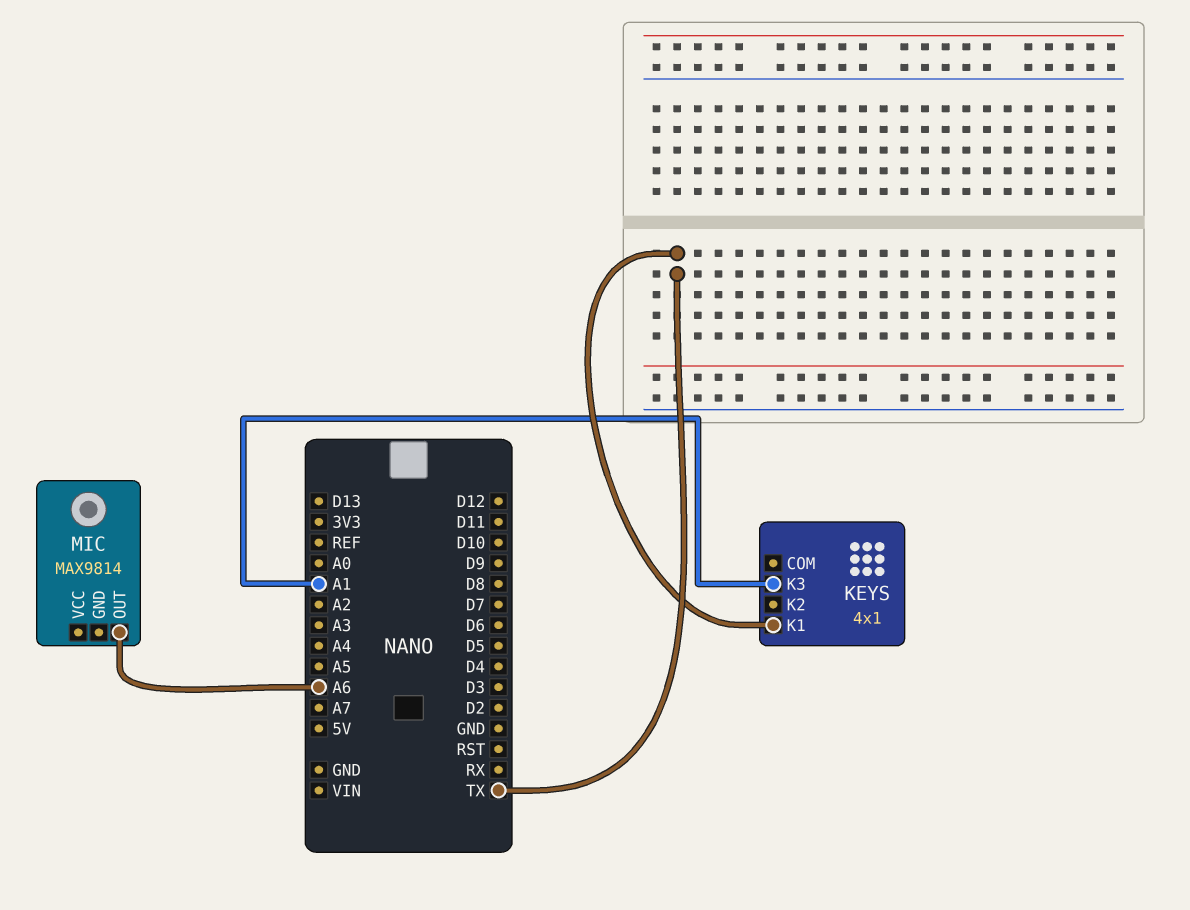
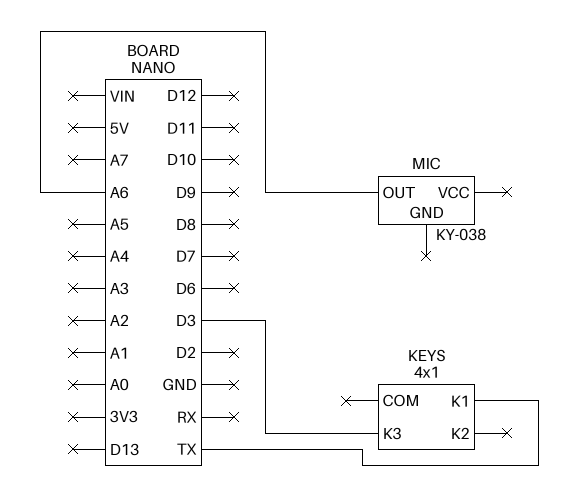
KEYS pin K3: A1 -> D3
MIC: MAX9814 -> KY-038

